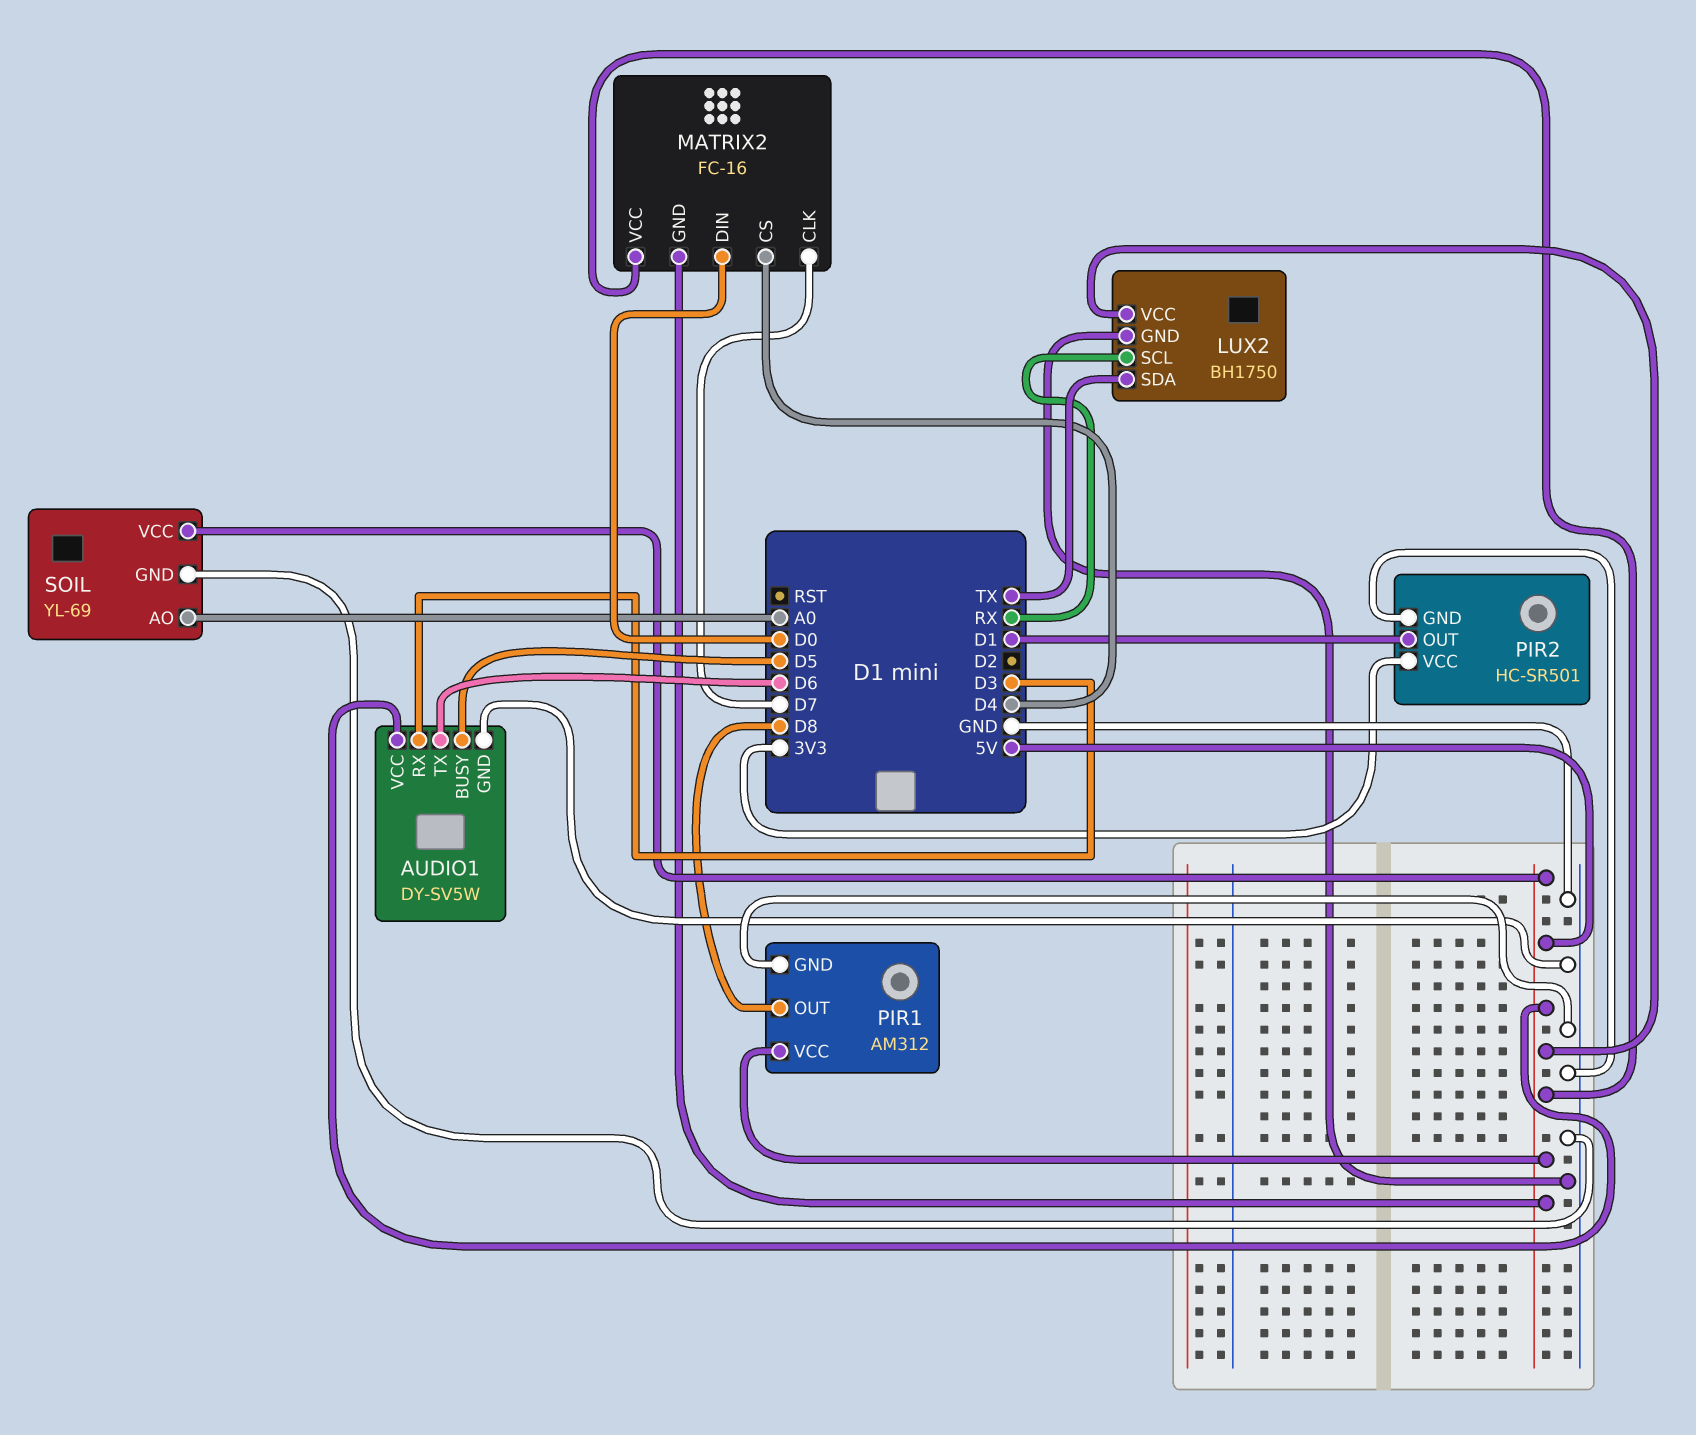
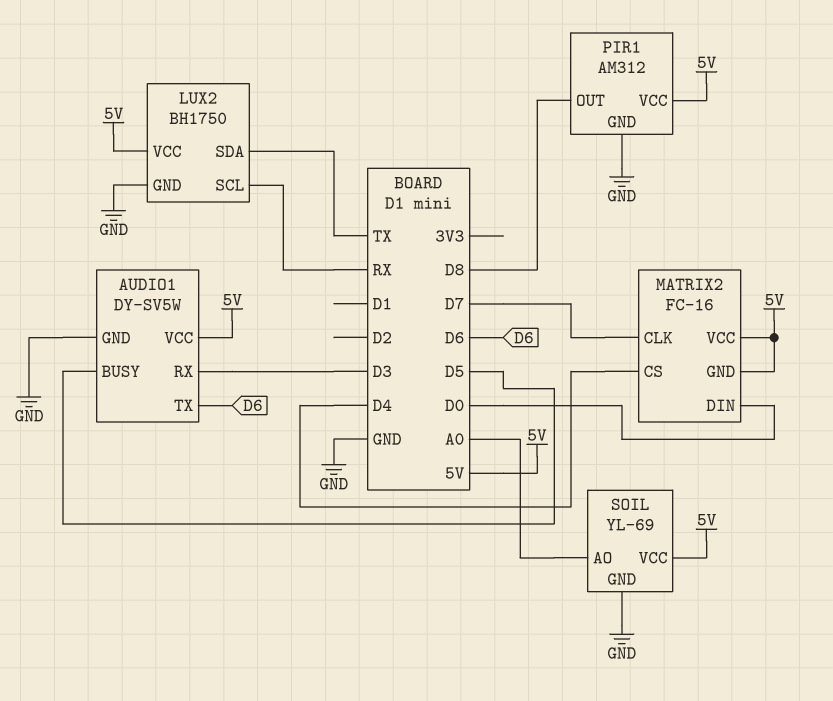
PIR2: HC-SR501 -> none
PIR2 pin GND: GND -> none
PIR2 pin OUT: D1 -> none
PIR2 pin VCC: 3V3 -> none

